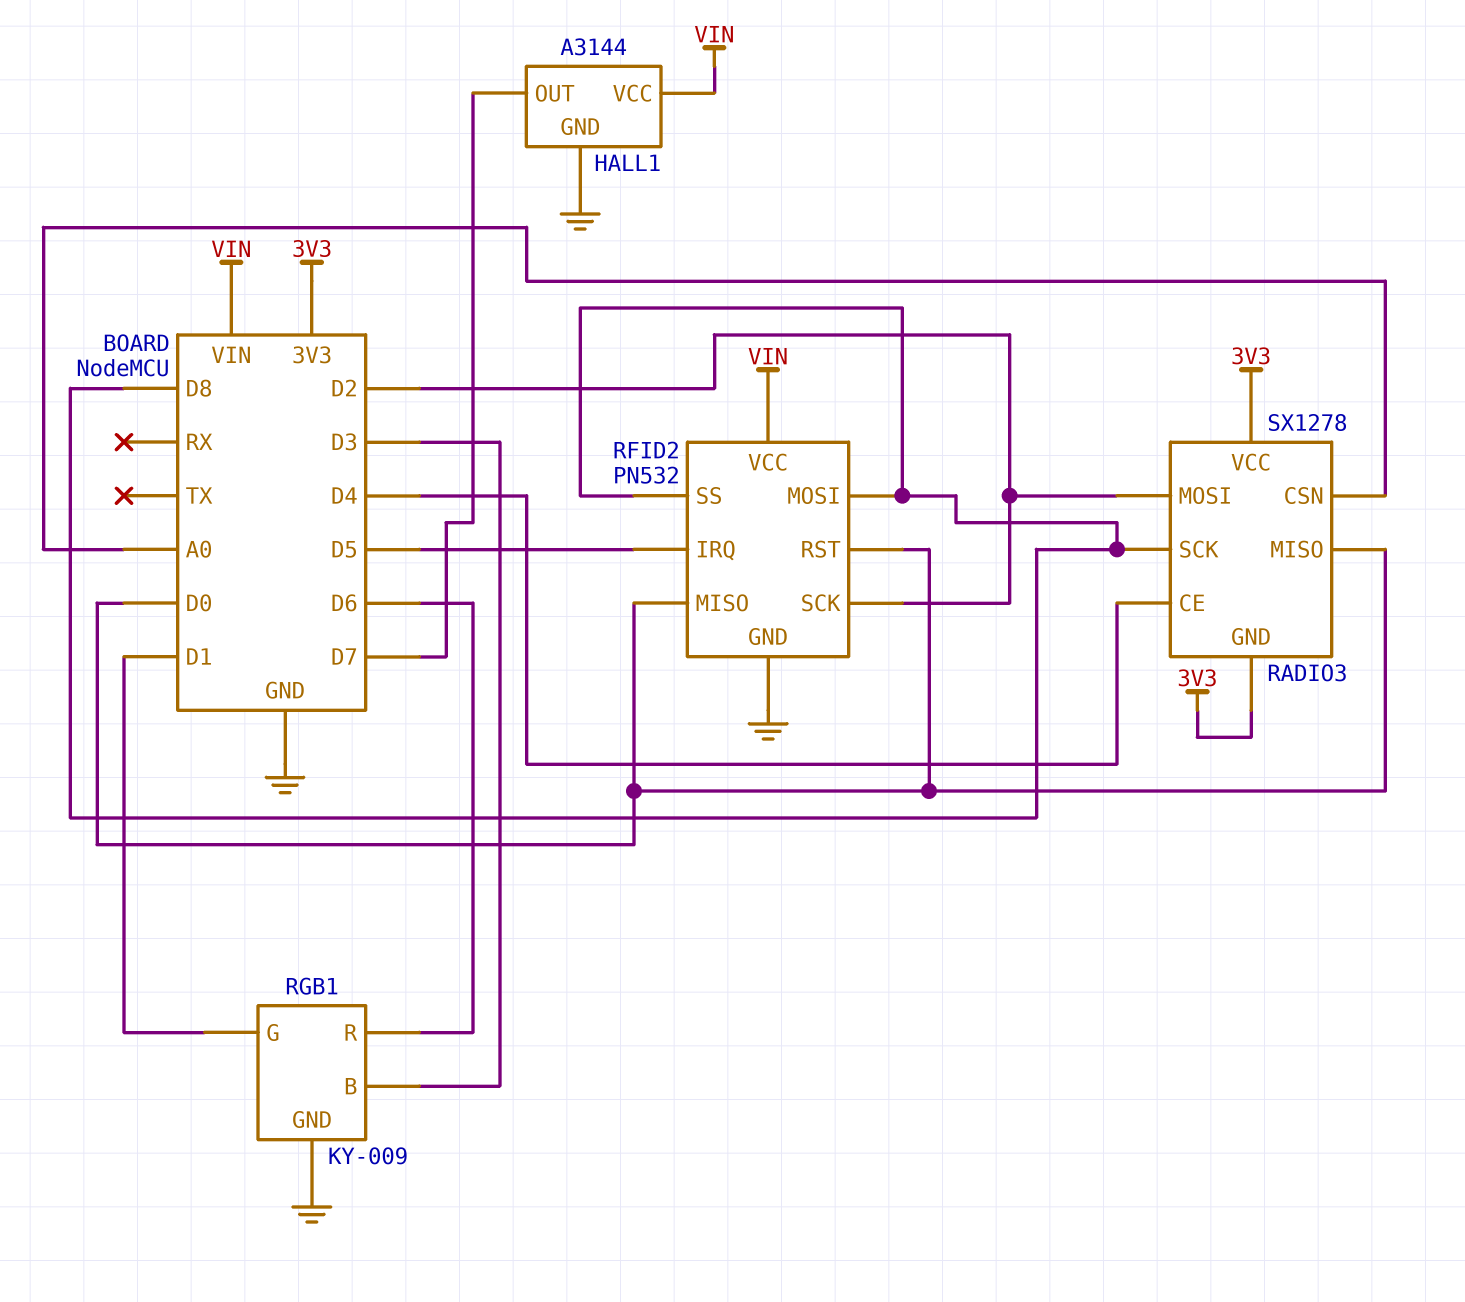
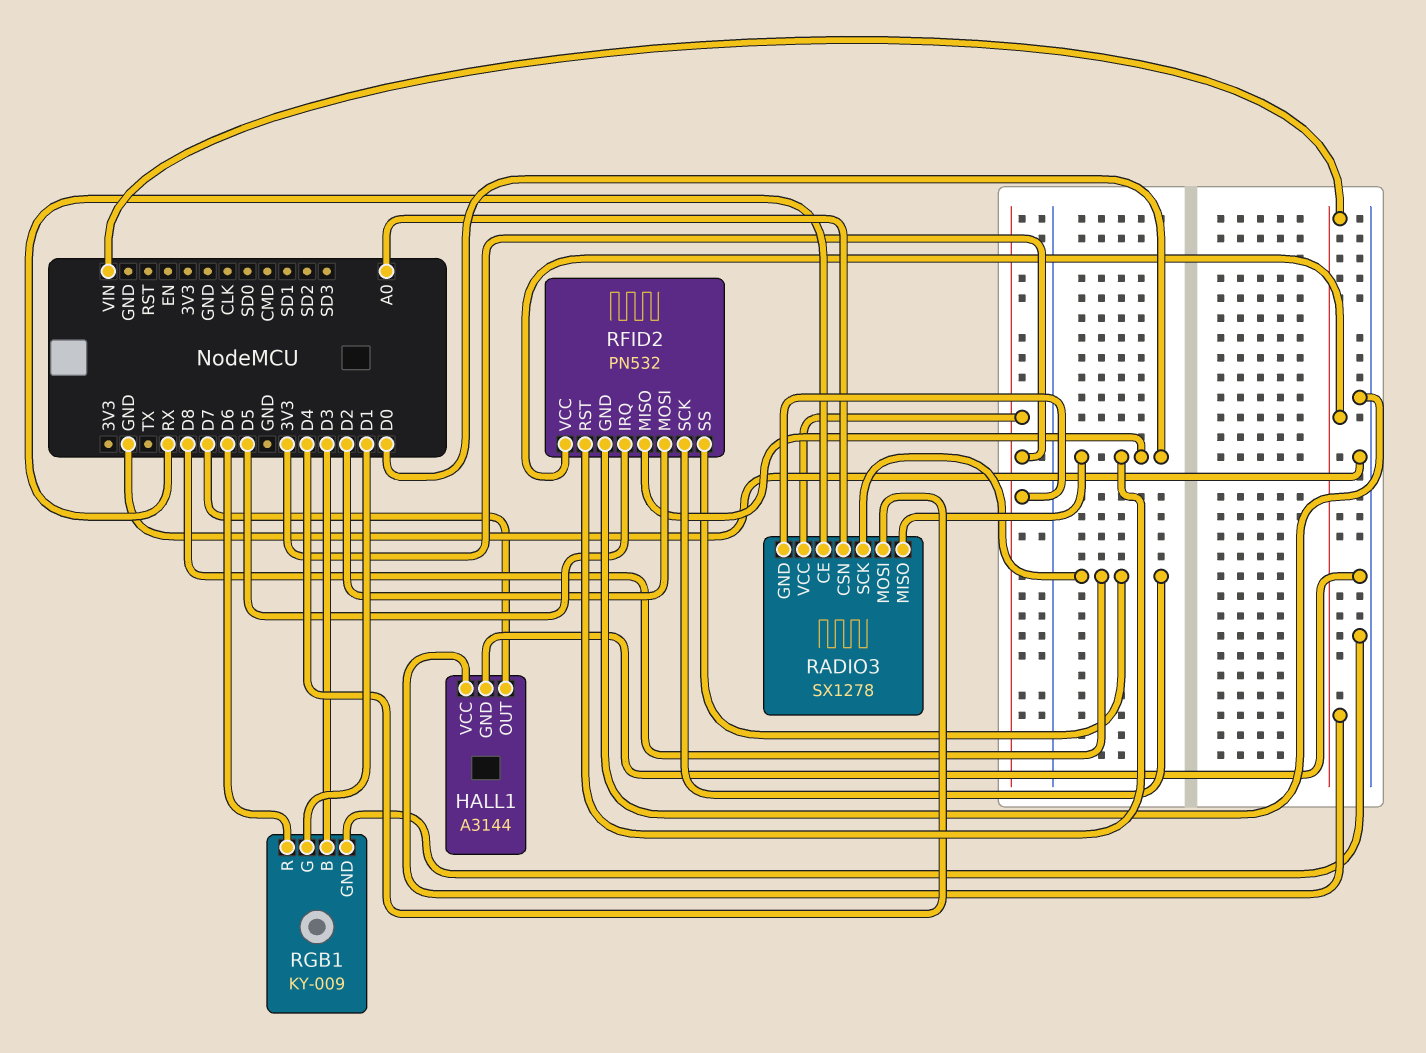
RADIO3 pin CE: D4 -> RX
RADIO3 pin MOSI: D2 -> D4
RFID2 pin MOSI: D8 -> D2
RFID2 pin SCK: D2 -> D8

